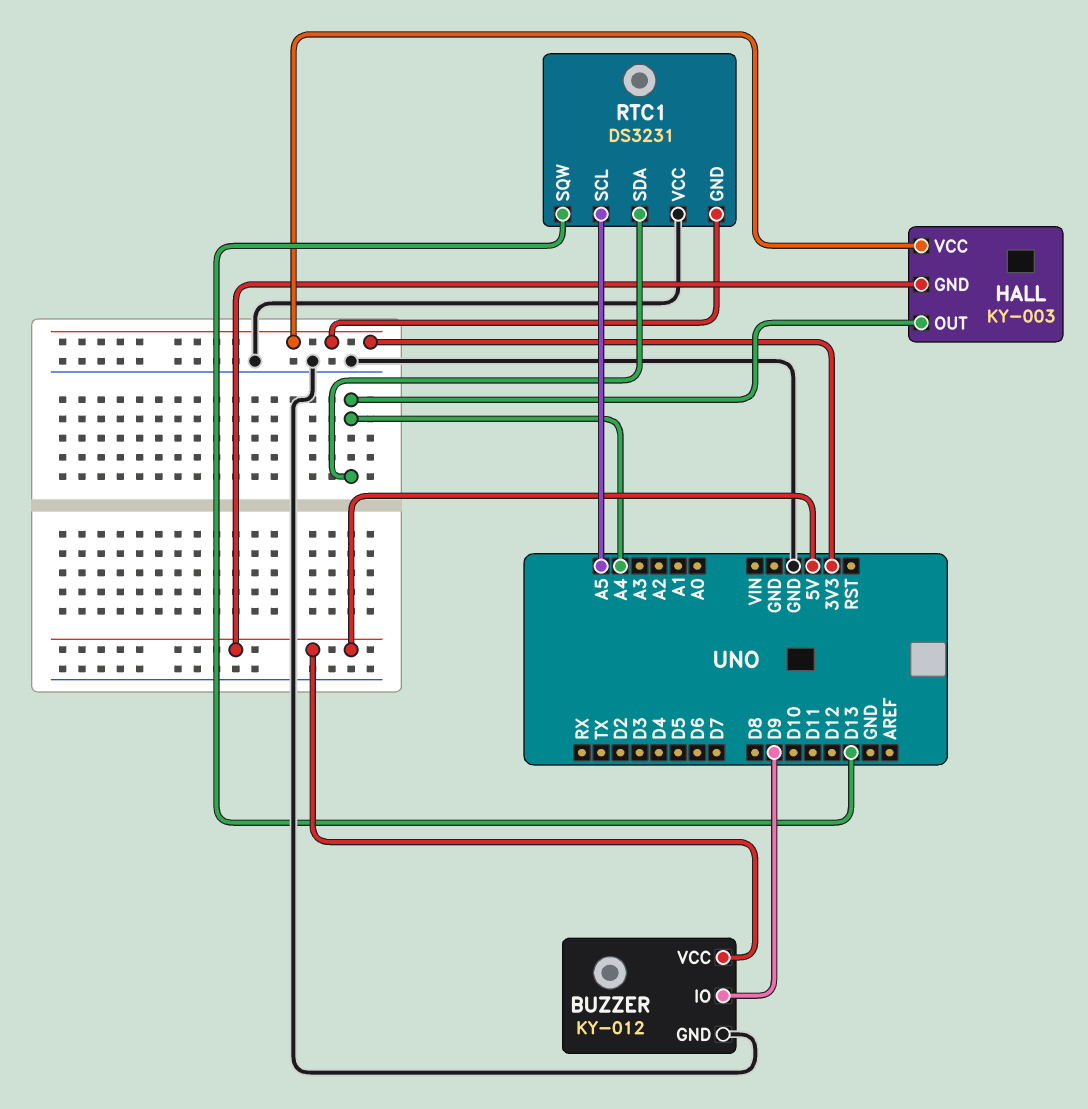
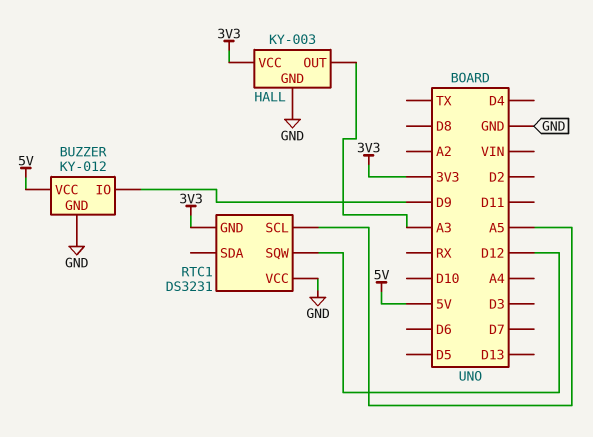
HALL pin GND: 5V -> GND
HALL pin OUT: A4 -> A3
RTC1 pin SDA: A4 -> none
RTC1 pin SQW: D13 -> D12

